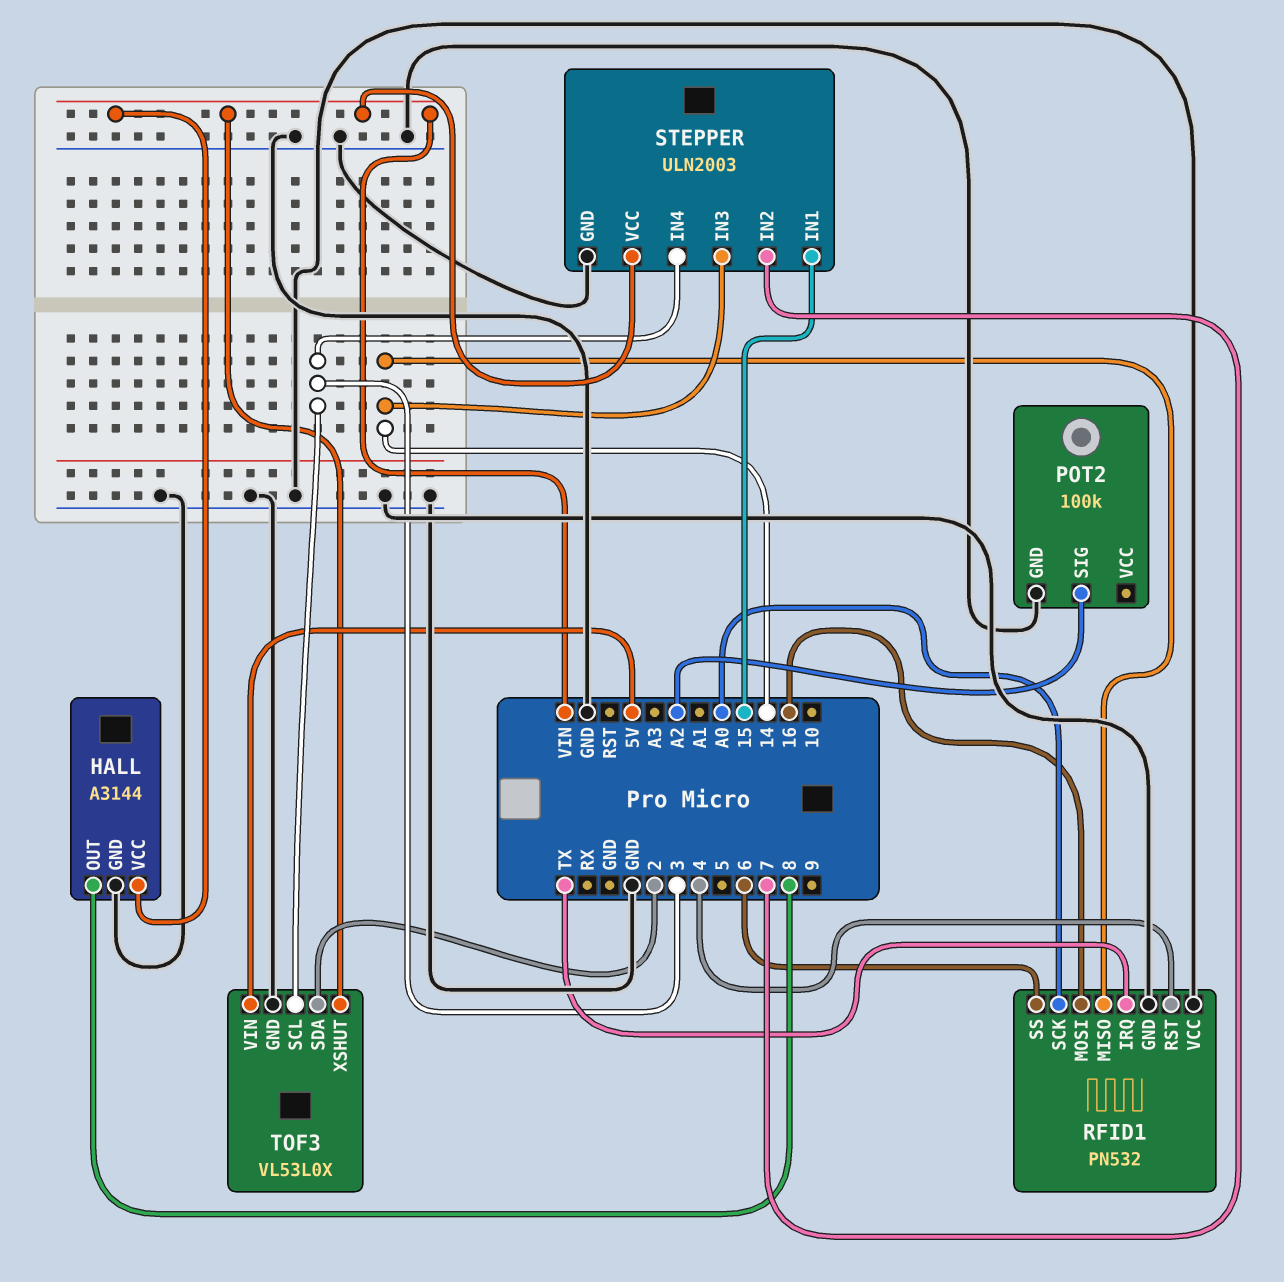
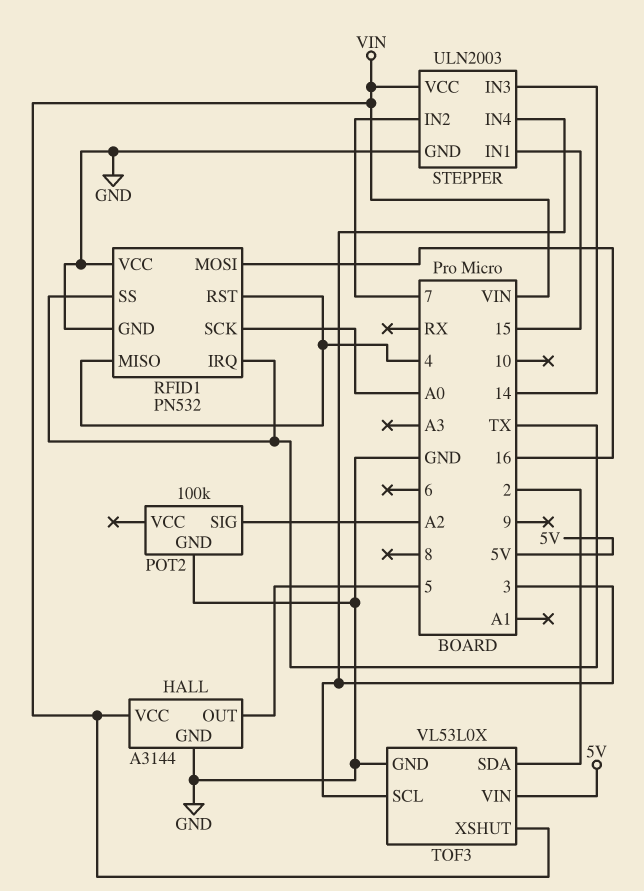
HALL pin OUT: 8 -> 5
RFID1 pin MISO: 14 -> 4
RFID1 pin SS: 6 -> TX

